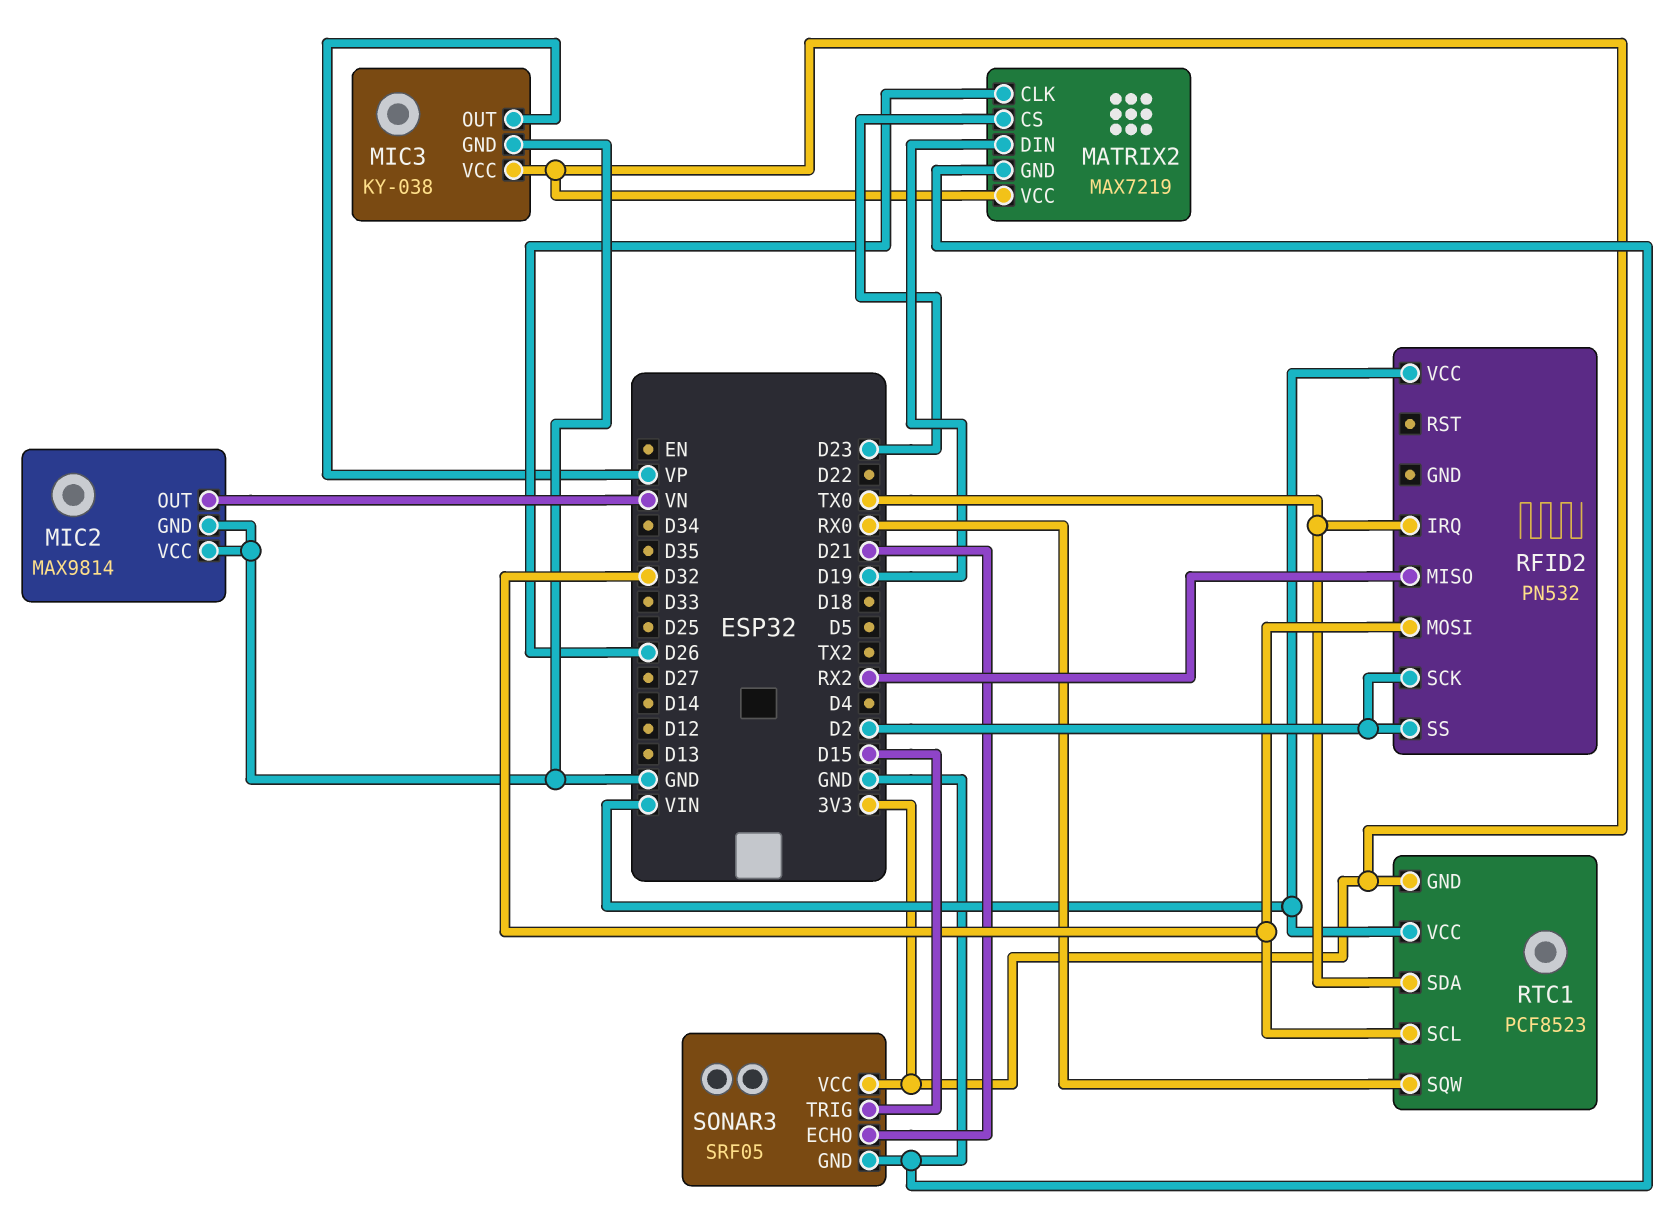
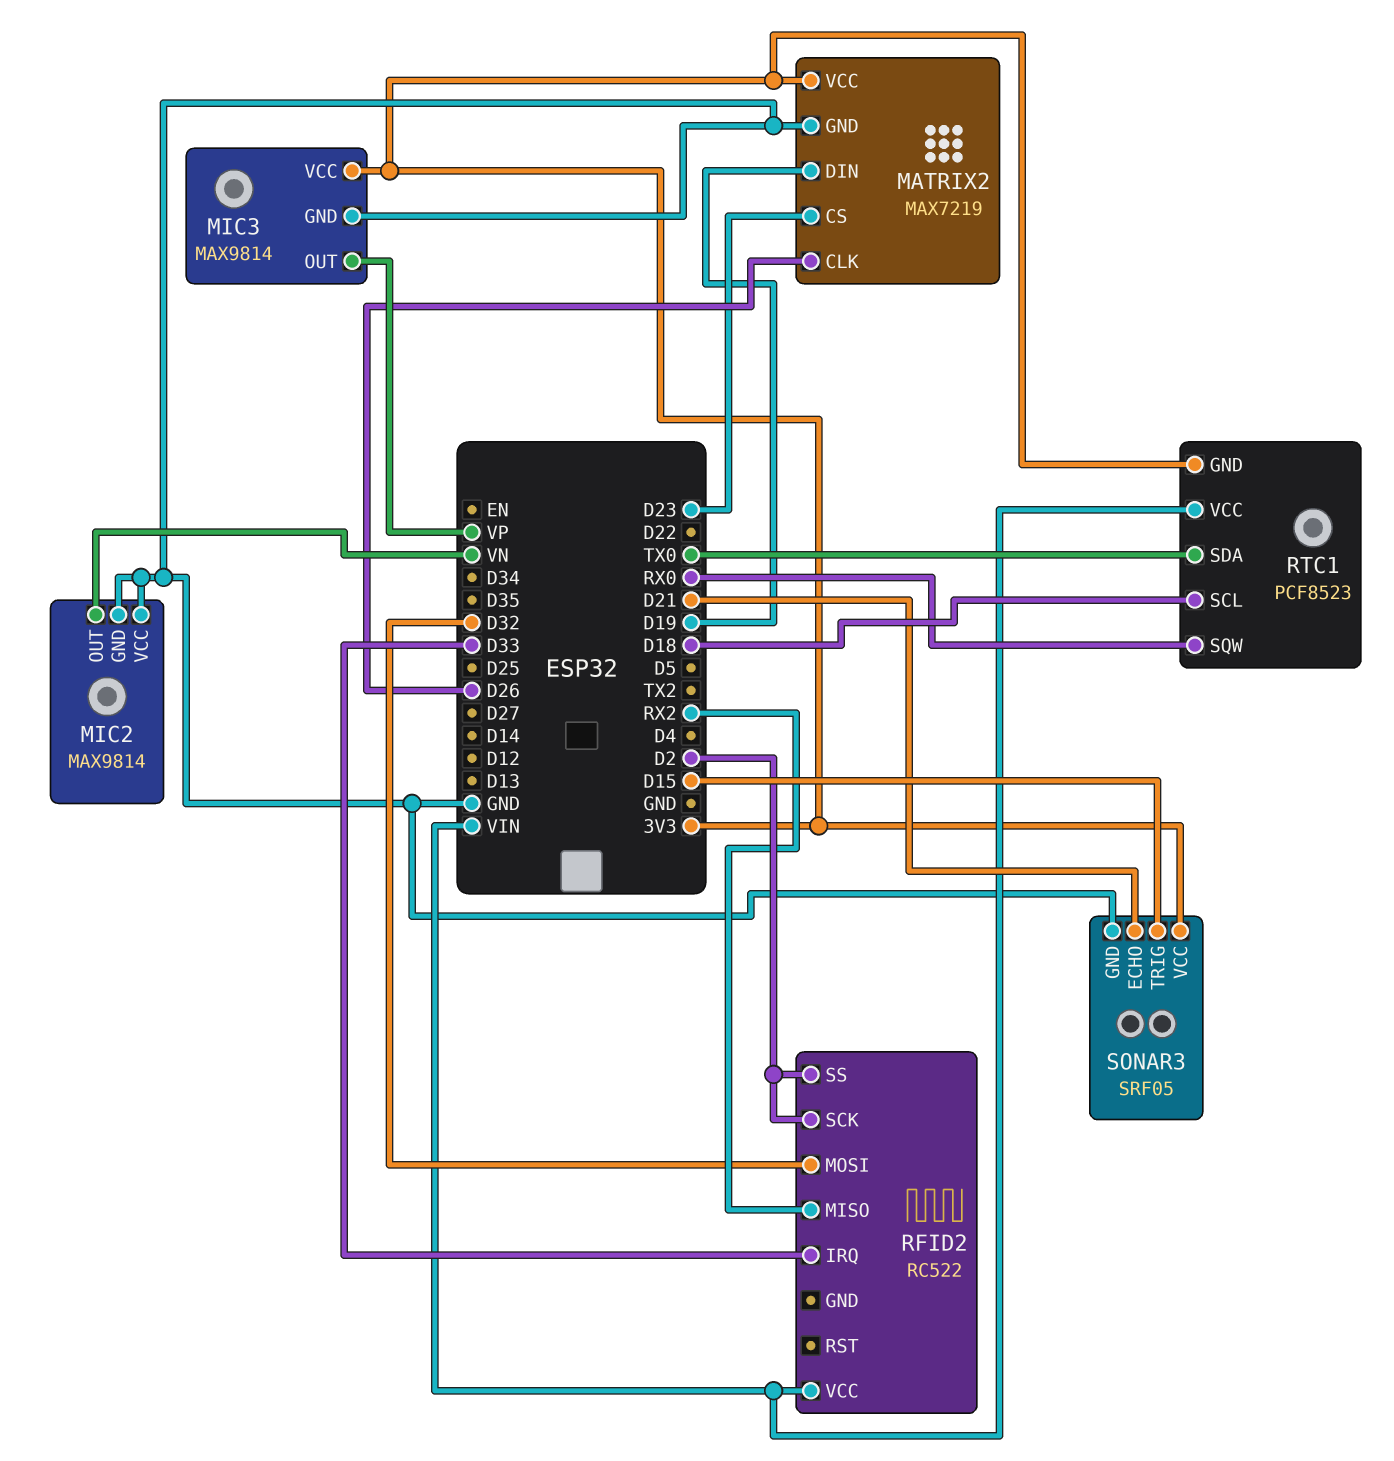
MIC3: KY-038 -> MAX9814
RFID2: PN532 -> RC522
RFID2 pin IRQ: TX0 -> D33
RTC1 pin SCL: D32 -> D18

